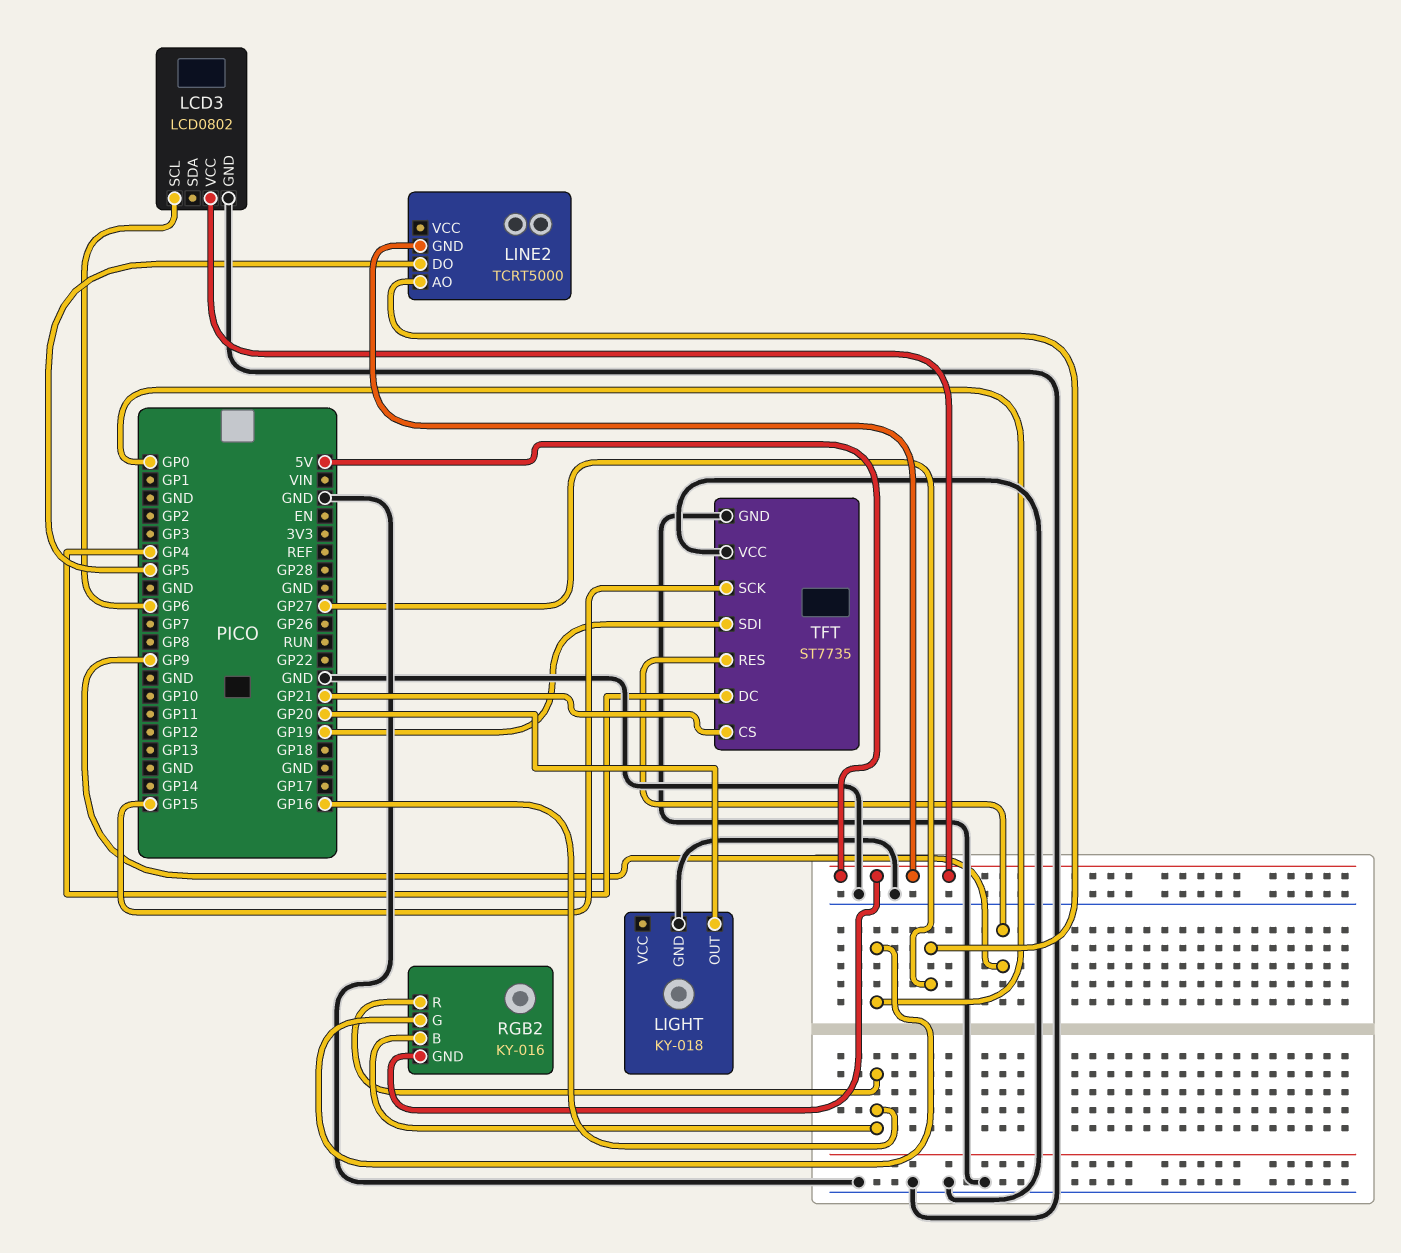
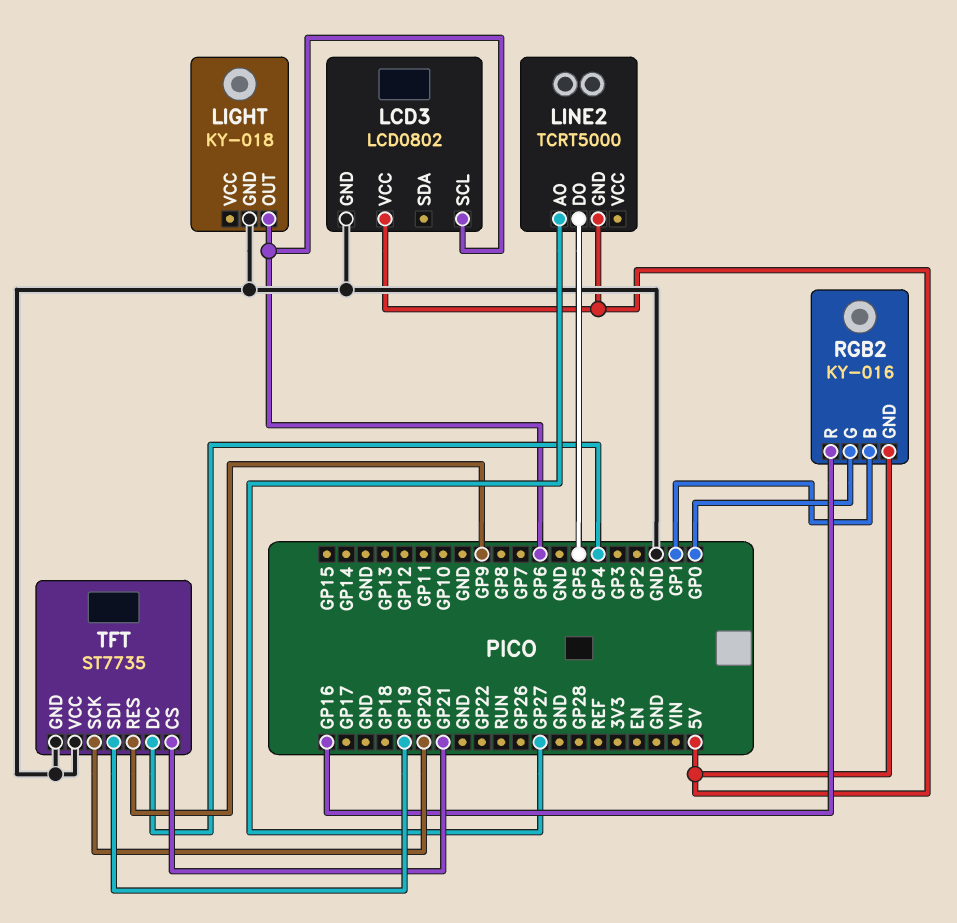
LIGHT pin OUT: GP20 -> GP6
RGB2 pin B: GP16 -> GP1
TFT pin SCK: GP15 -> GP20

